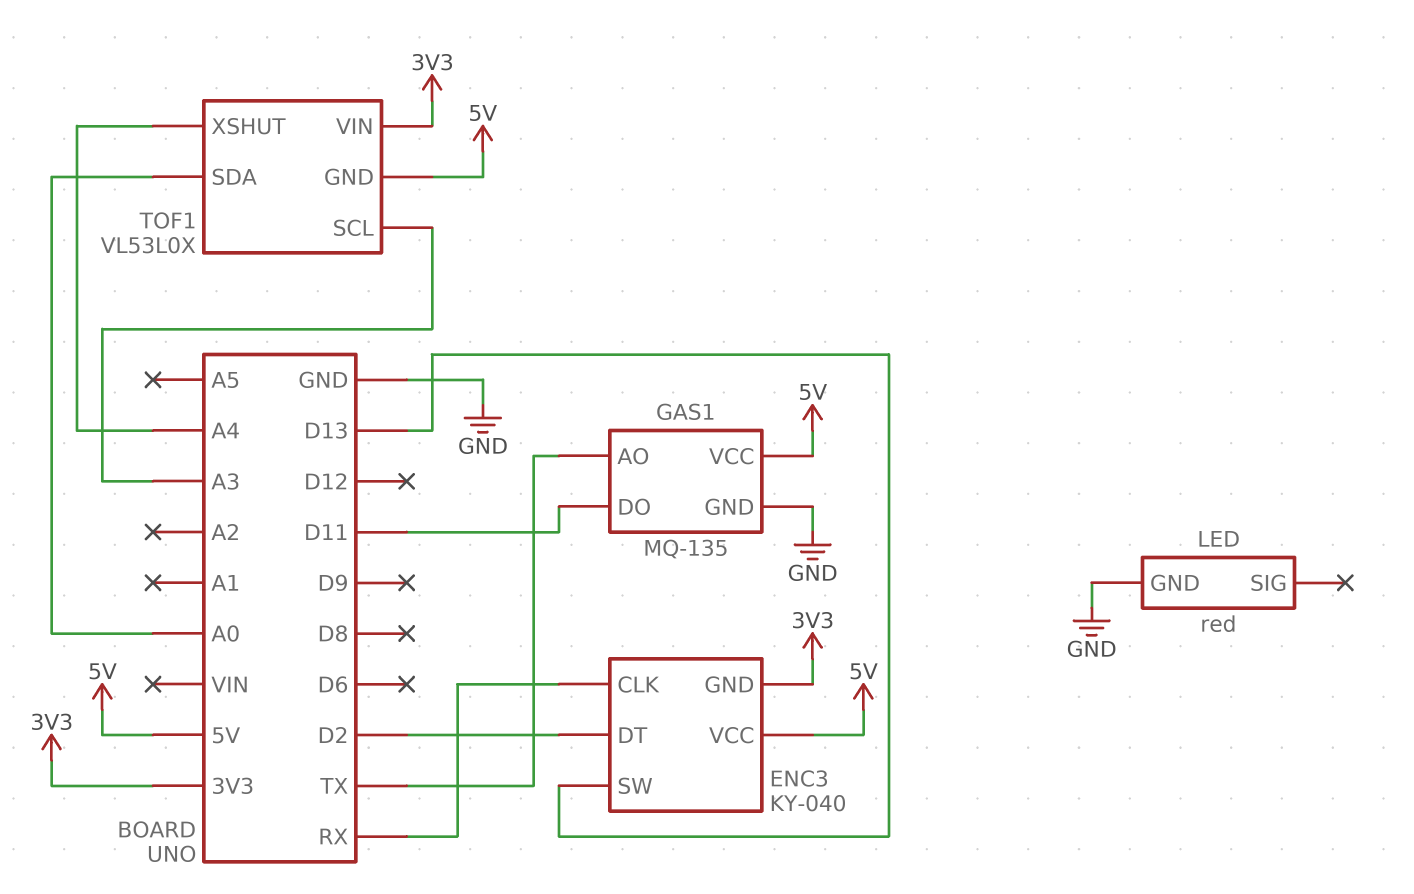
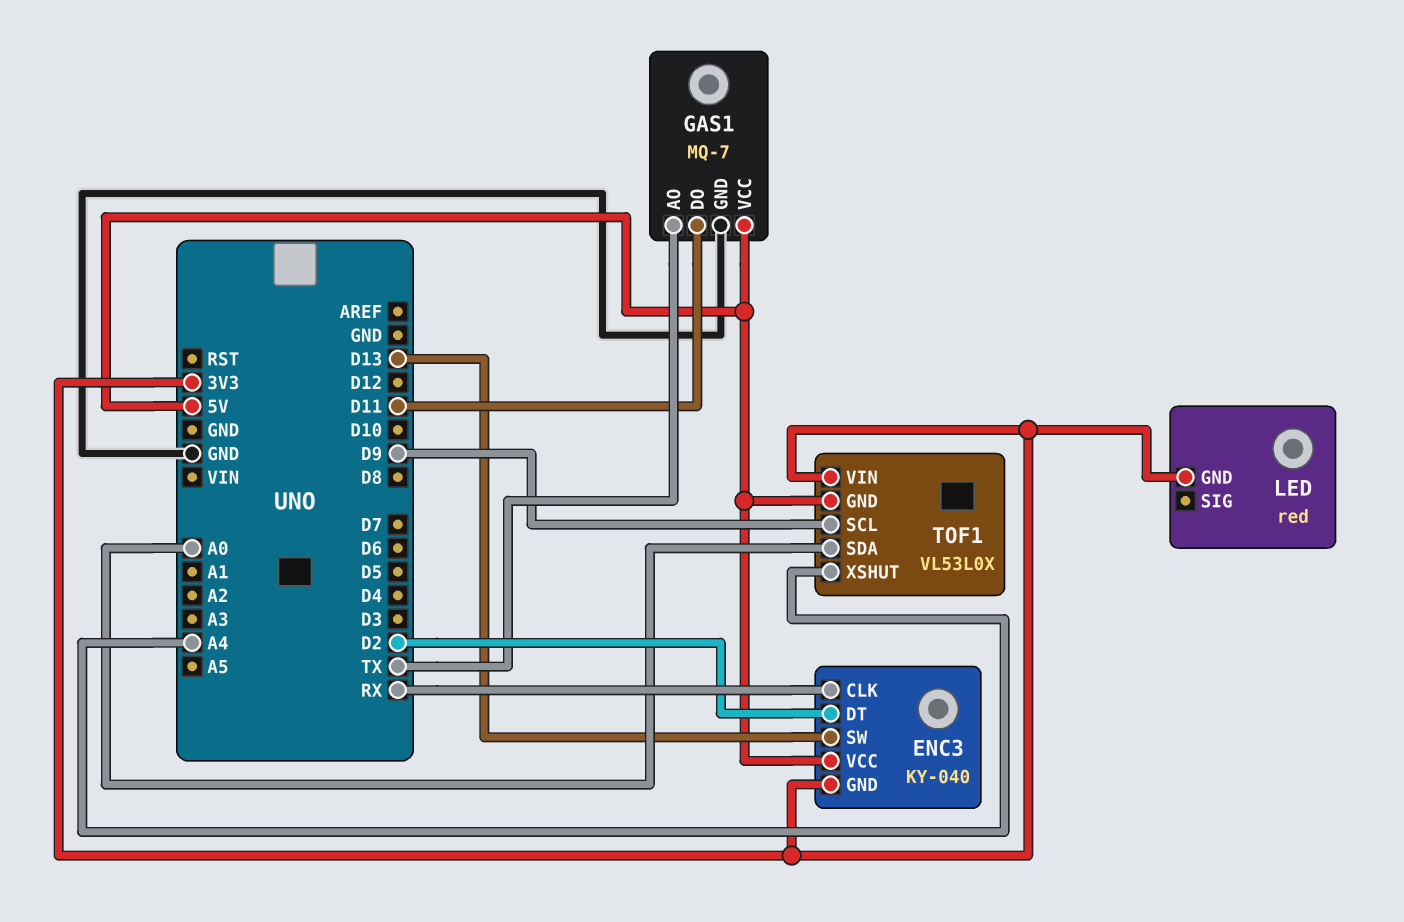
GAS1: MQ-135 -> MQ-7
LED pin GND: GND -> 3V3
TOF1 pin SCL: A3 -> D9

